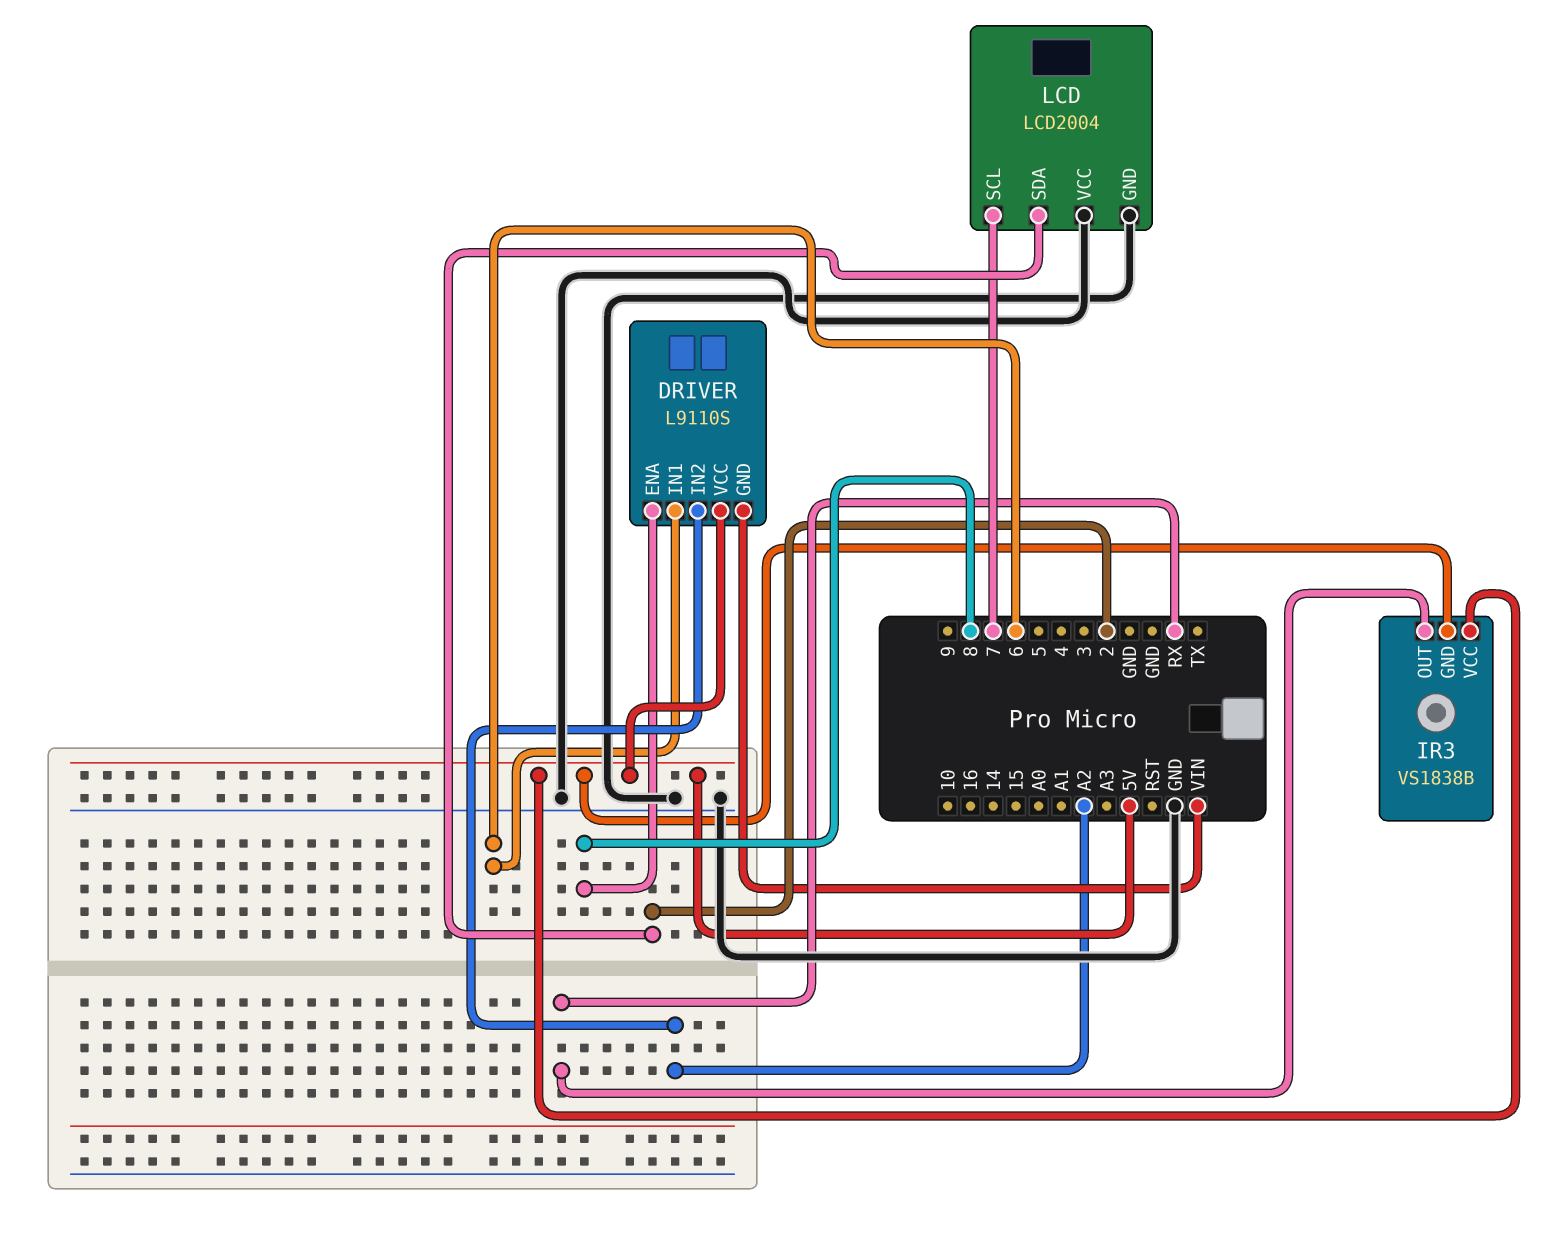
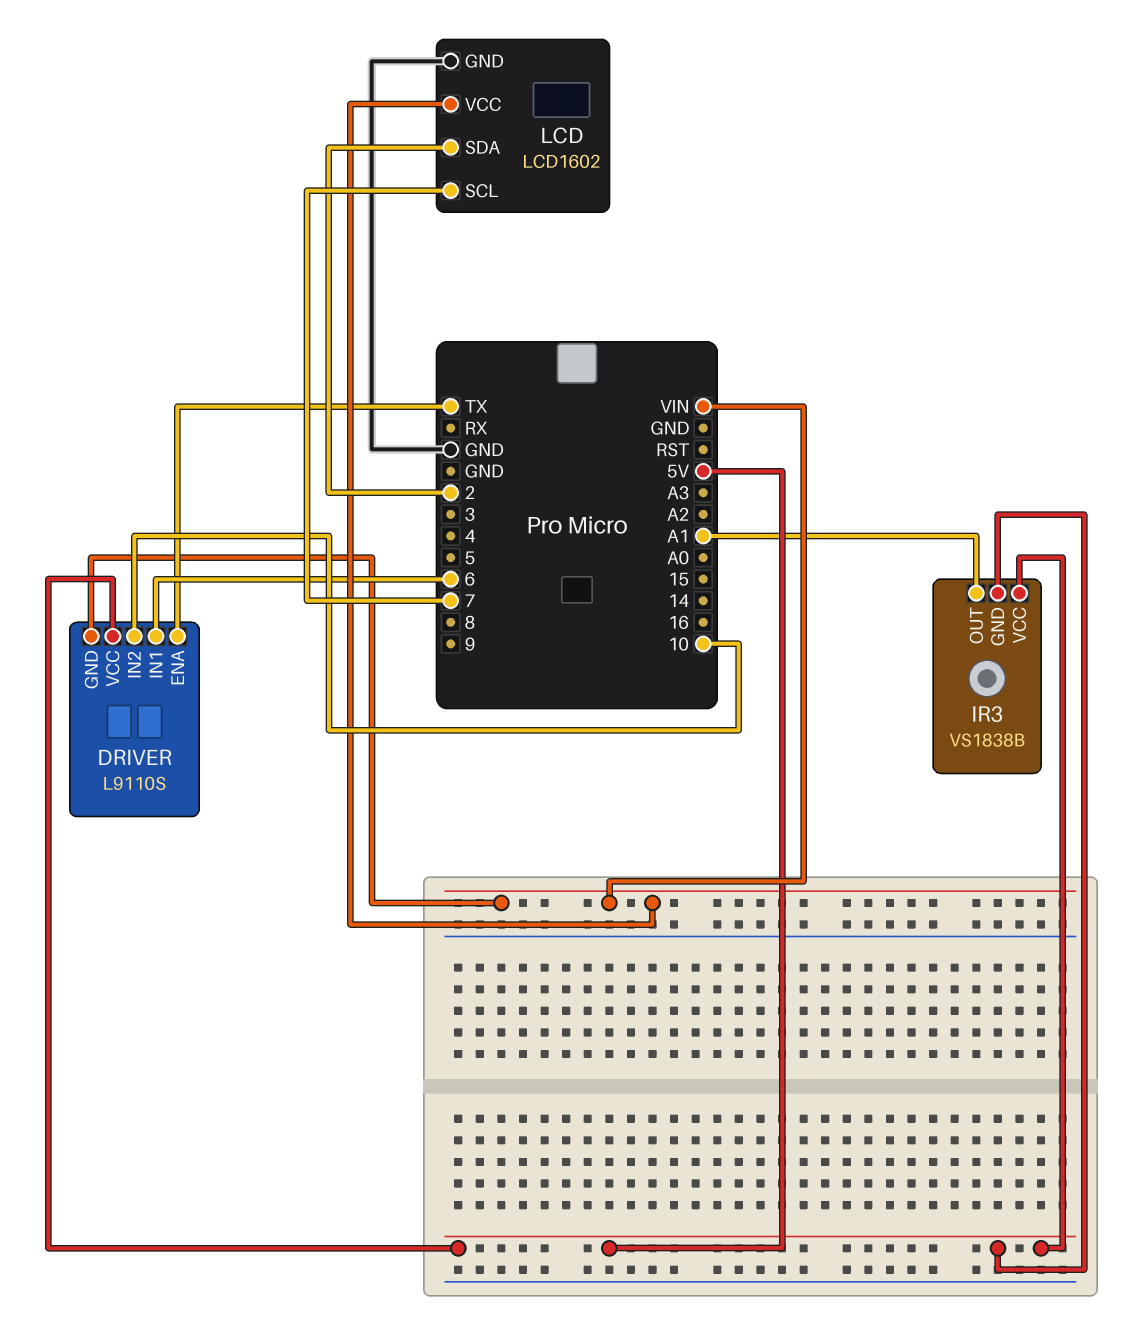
DRIVER pin ENA: 8 -> TX
DRIVER pin IN2: A2 -> 10
IR3 pin OUT: RX -> A1
LCD: LCD2004 -> LCD1602
LCD pin VCC: GND -> VIN

